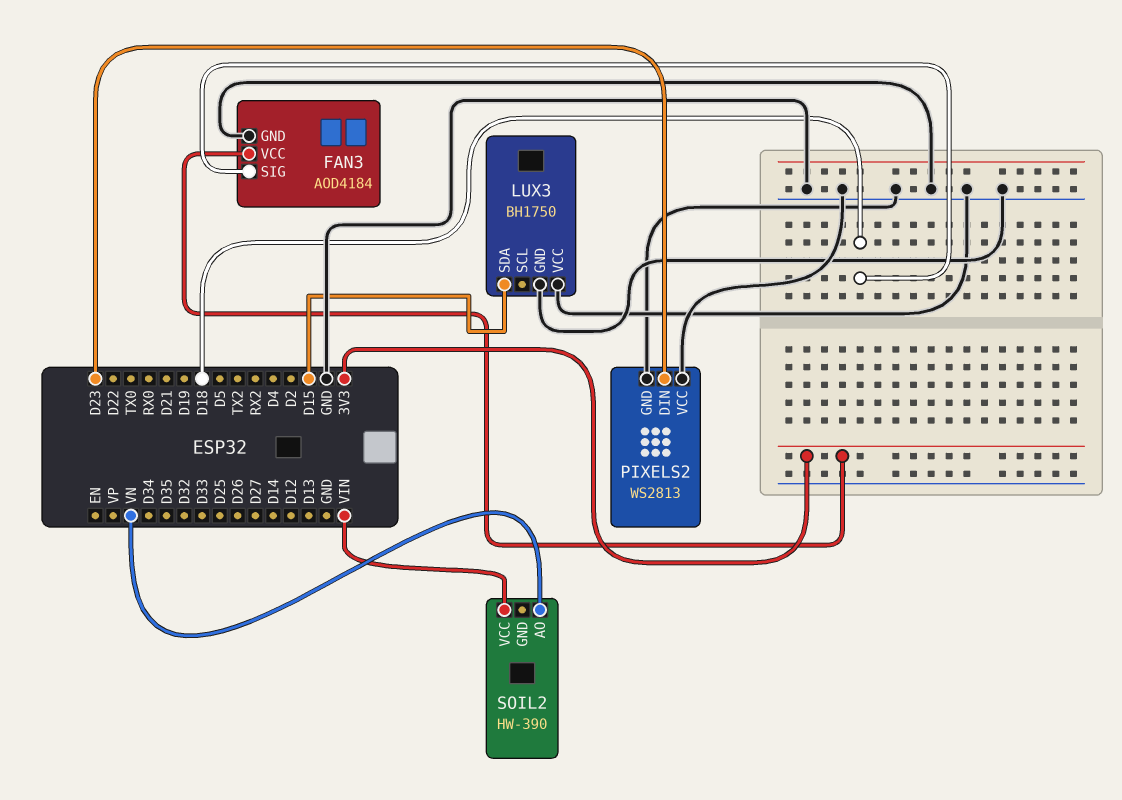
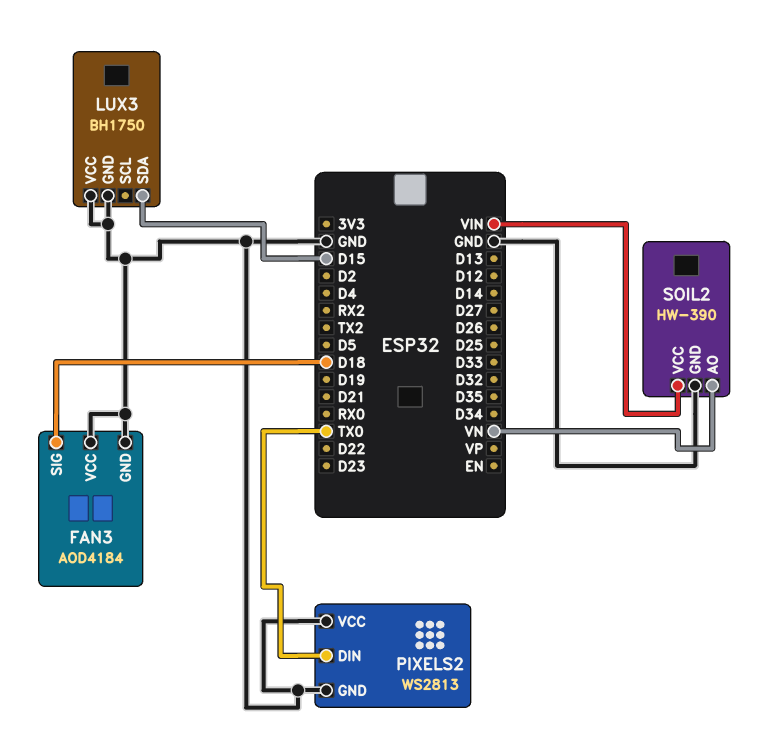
FAN3 pin VCC: 3V3 -> GND
PIXELS2 pin DIN: D23 -> TX0
SOIL2 pin GND: none -> GND

